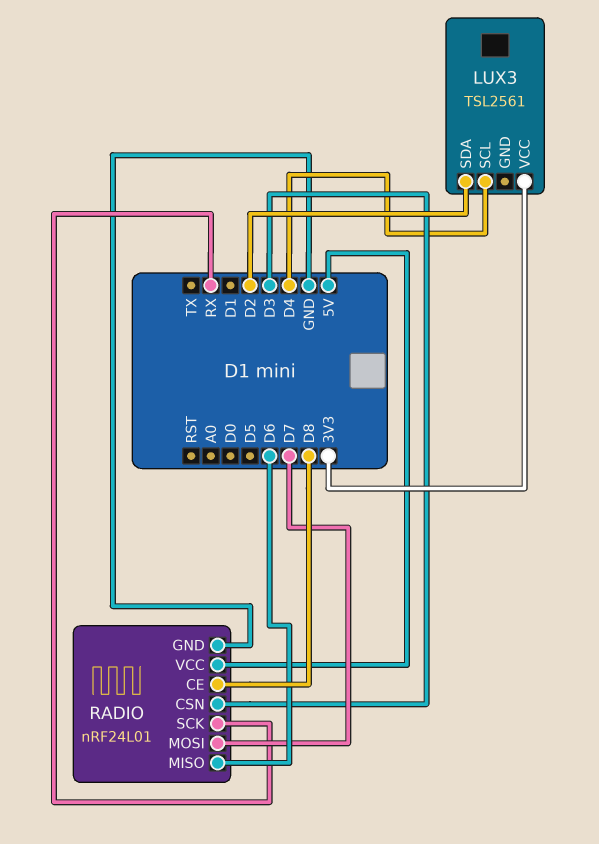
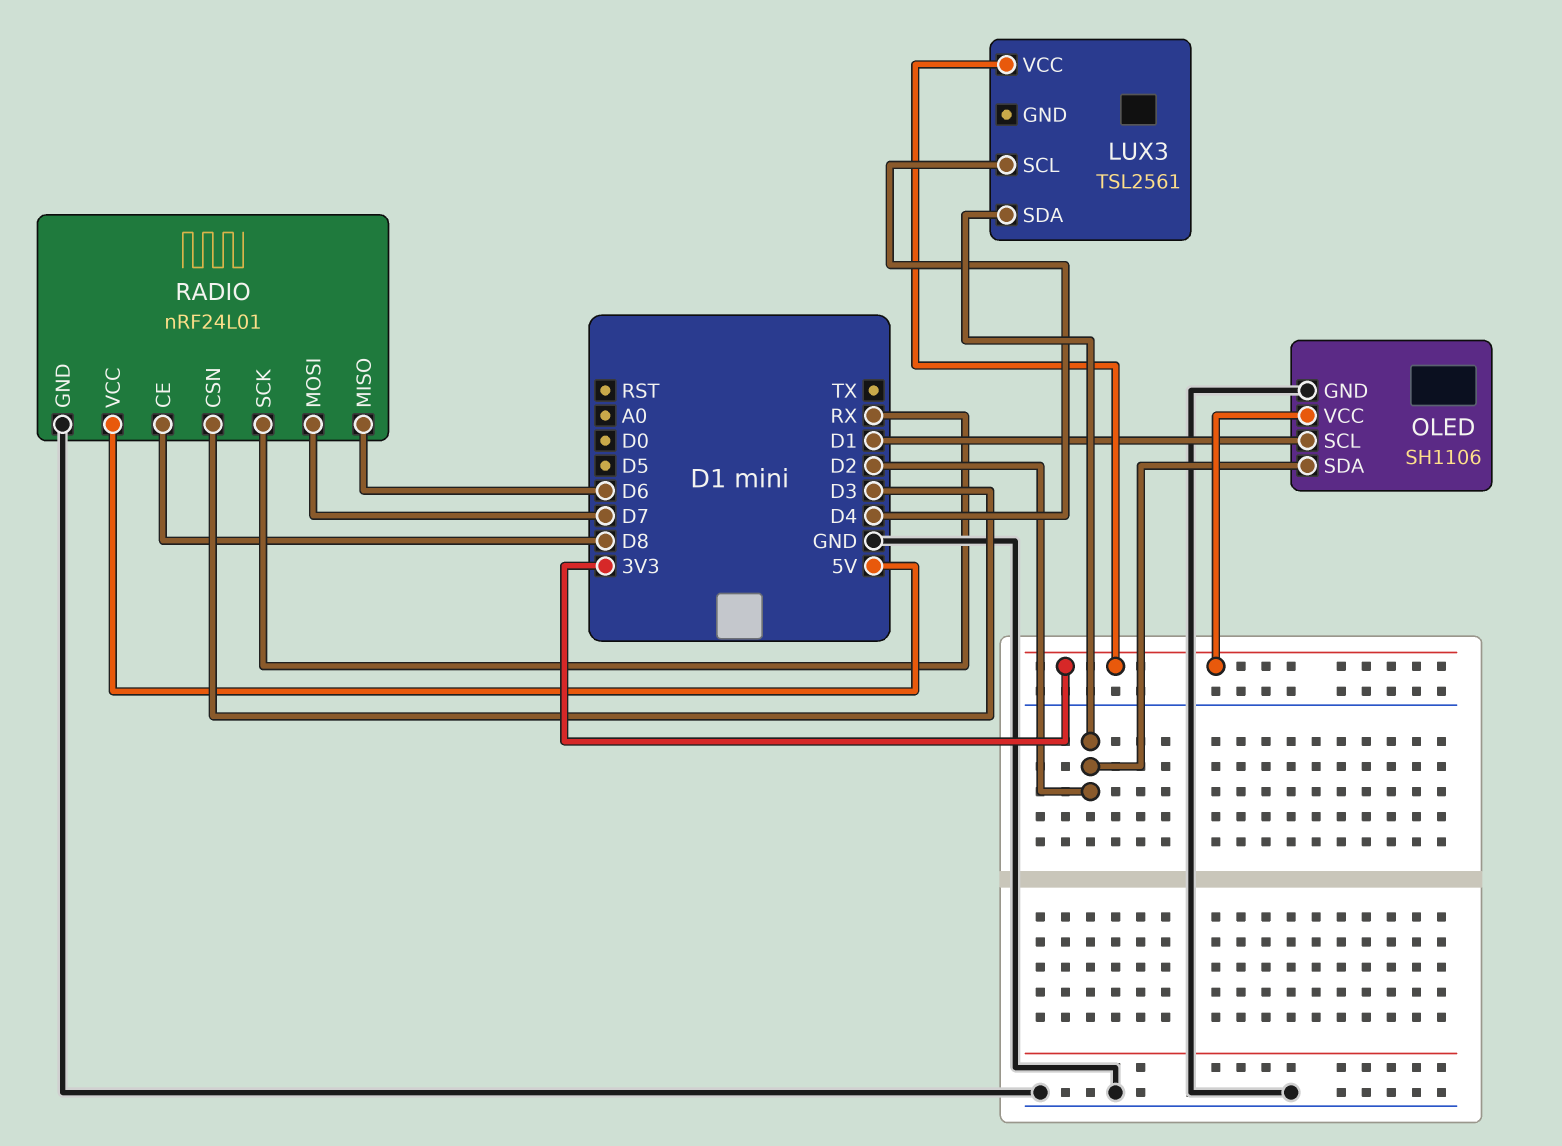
OLED: none -> SH1106
OLED pin GND: none -> GND
OLED pin SCL: none -> D1
OLED pin SDA: none -> D2
OLED pin VCC: none -> 3V3

